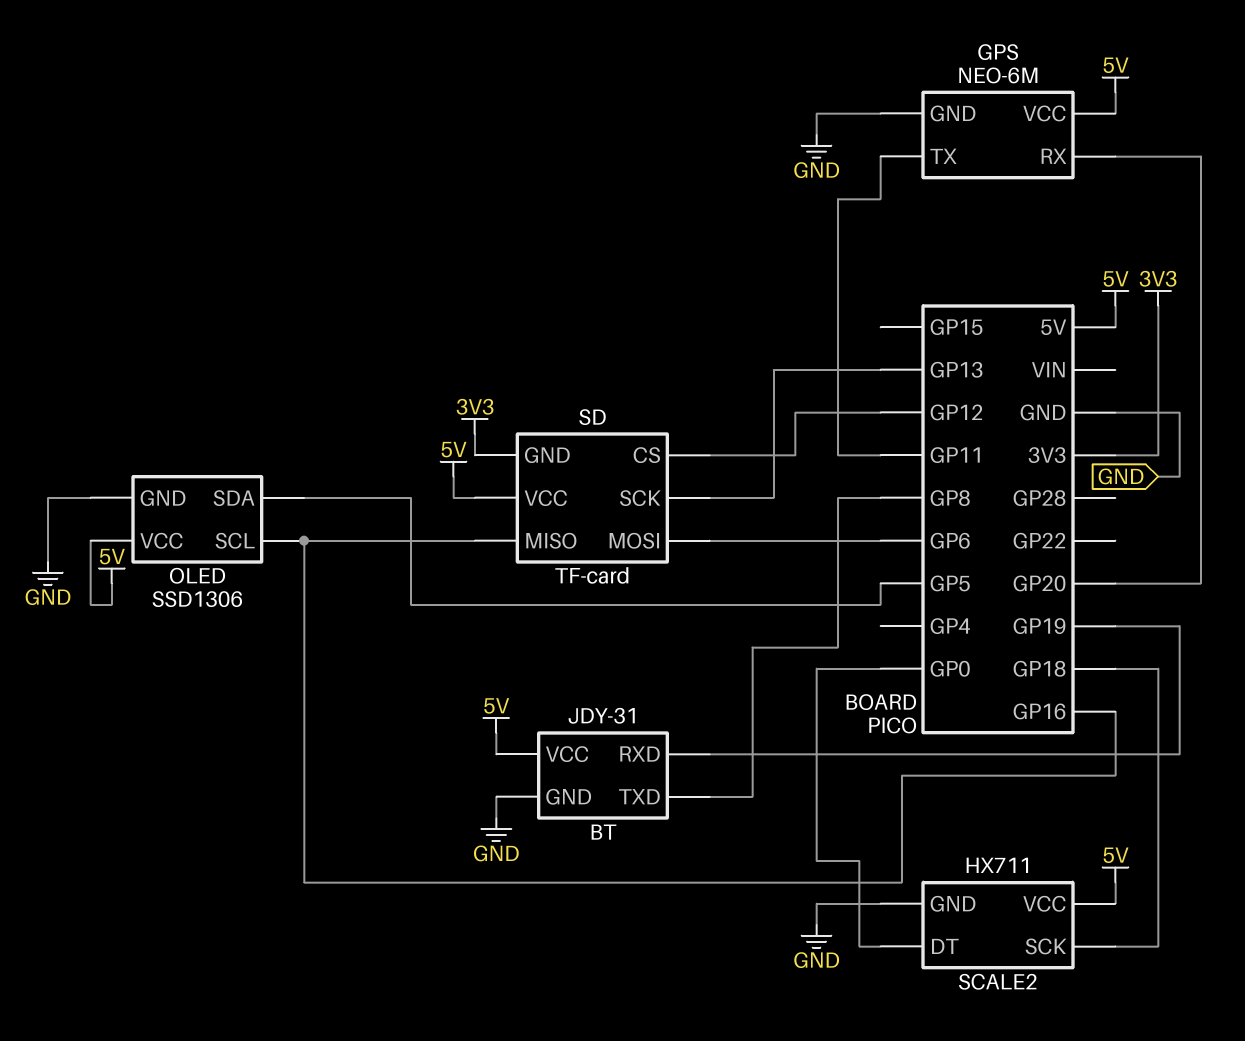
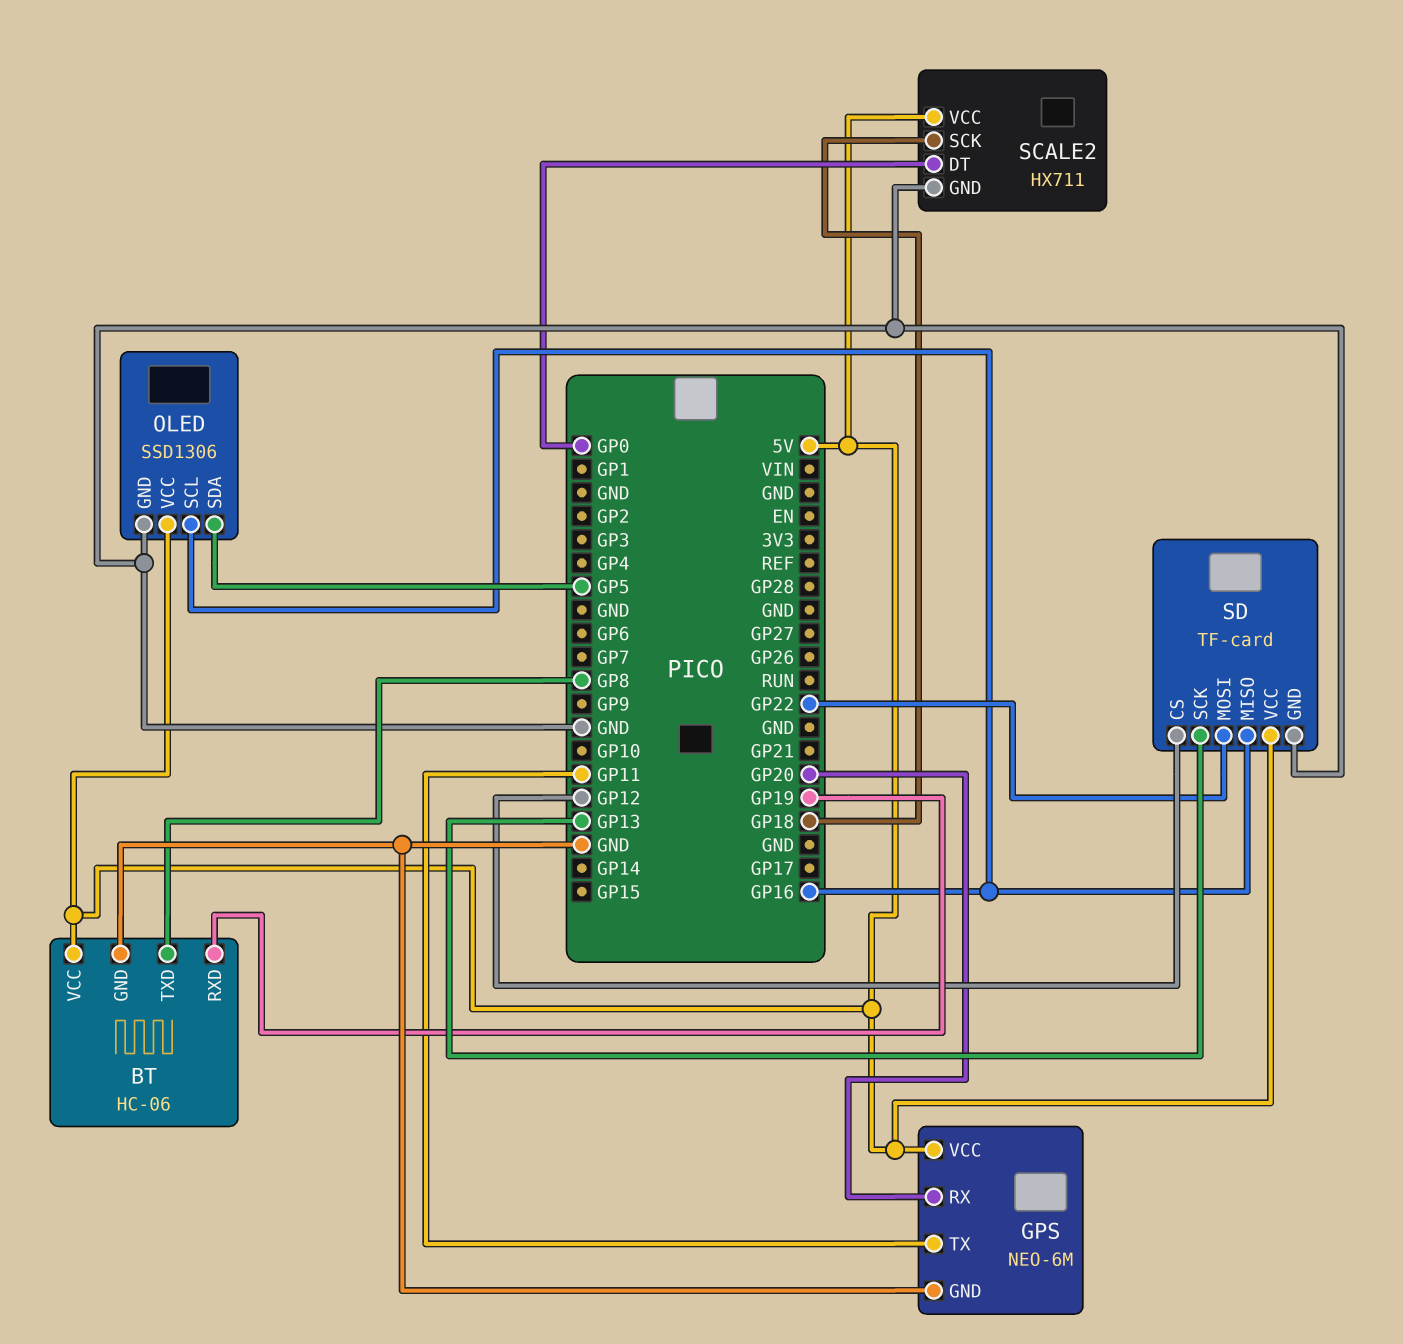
BT: JDY-31 -> HC-06
SD pin GND: 3V3 -> GND
SD pin MOSI: GP6 -> GP22

